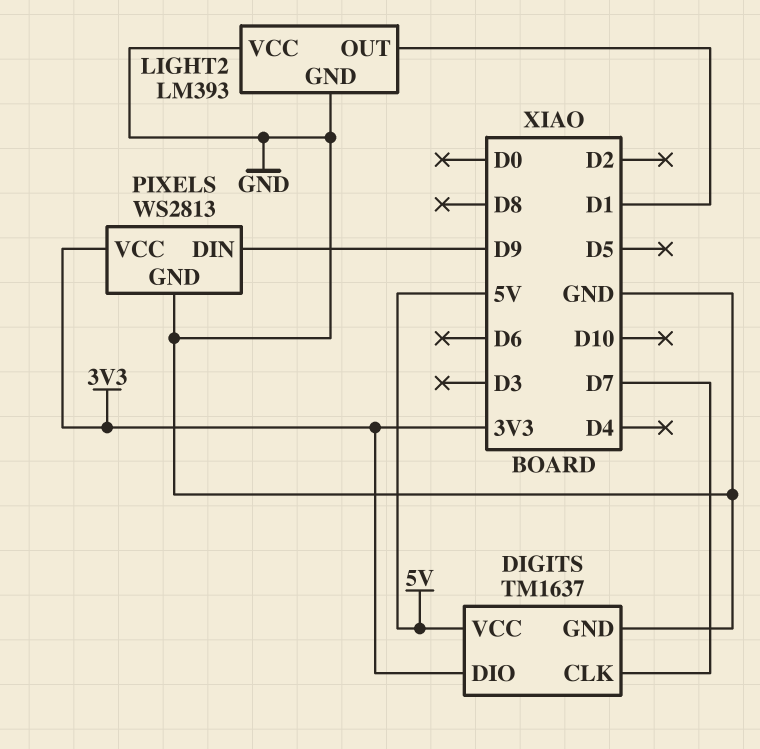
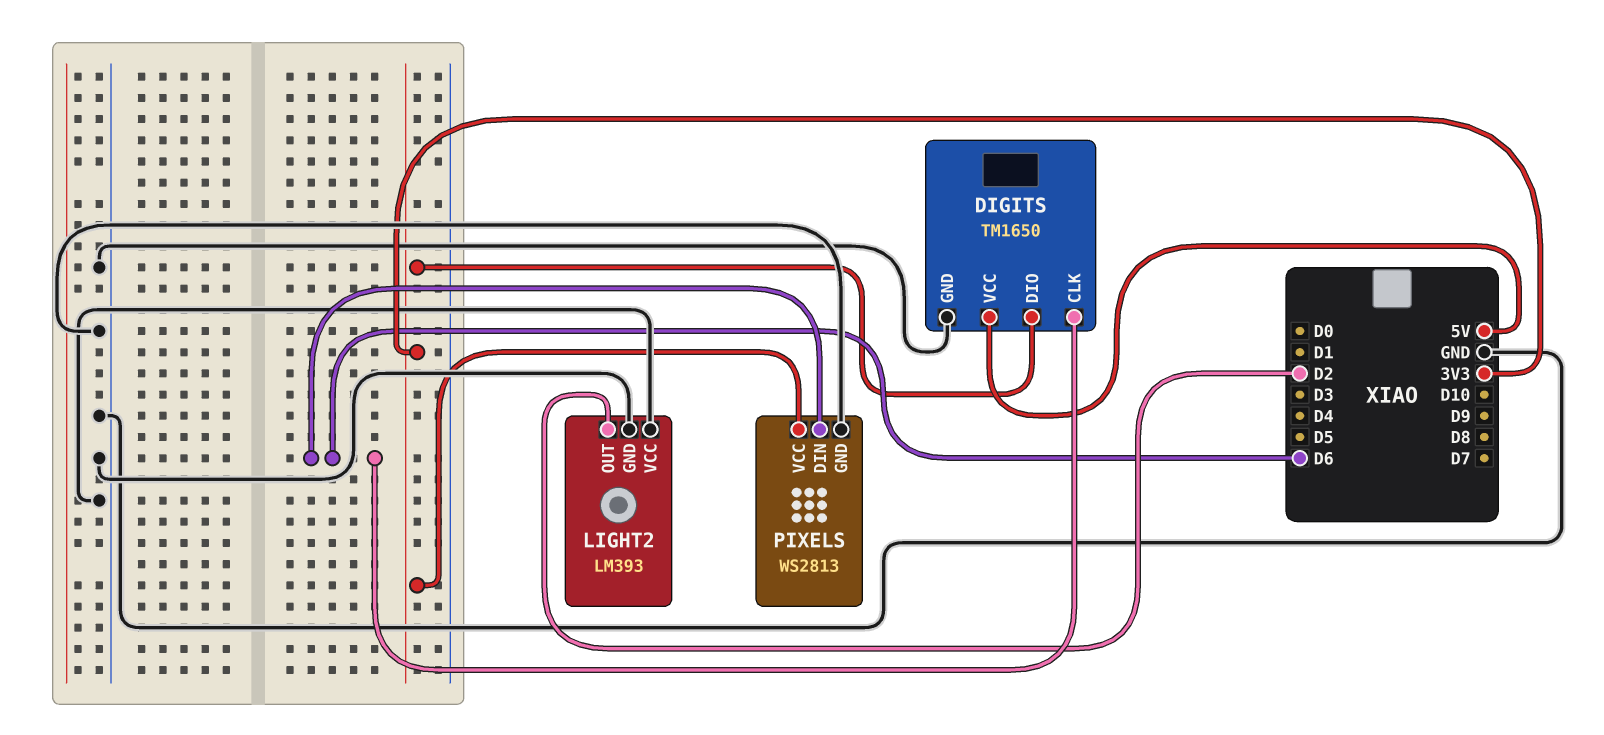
DIGITS: TM1637 -> TM1650
DIGITS pin CLK: D7 -> D6
LIGHT2 pin OUT: D1 -> D2
PIXELS pin DIN: D9 -> D6

